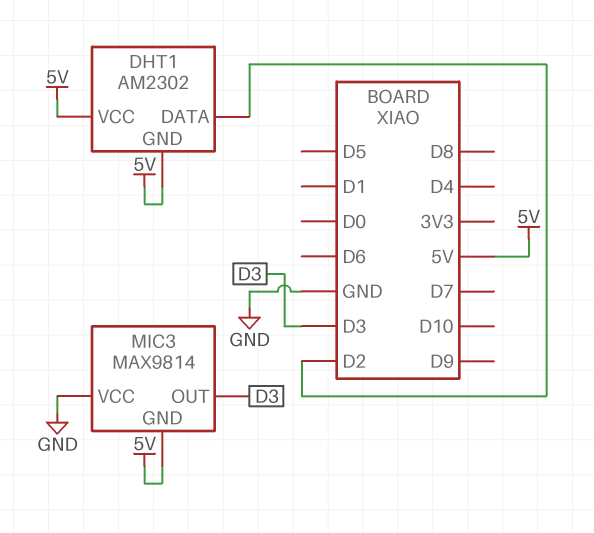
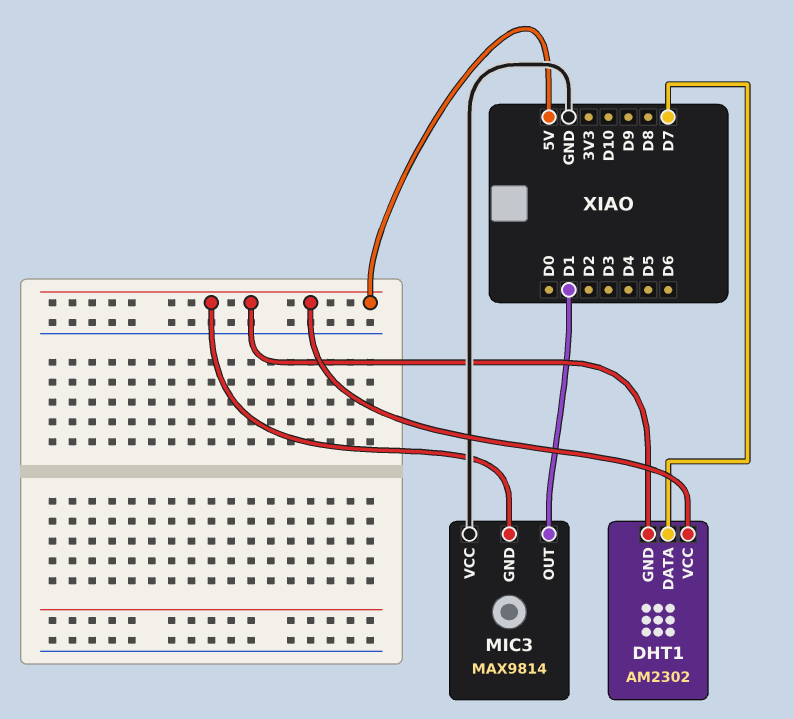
DHT1 pin DATA: D2 -> D7
MIC3 pin OUT: D3 -> D1

